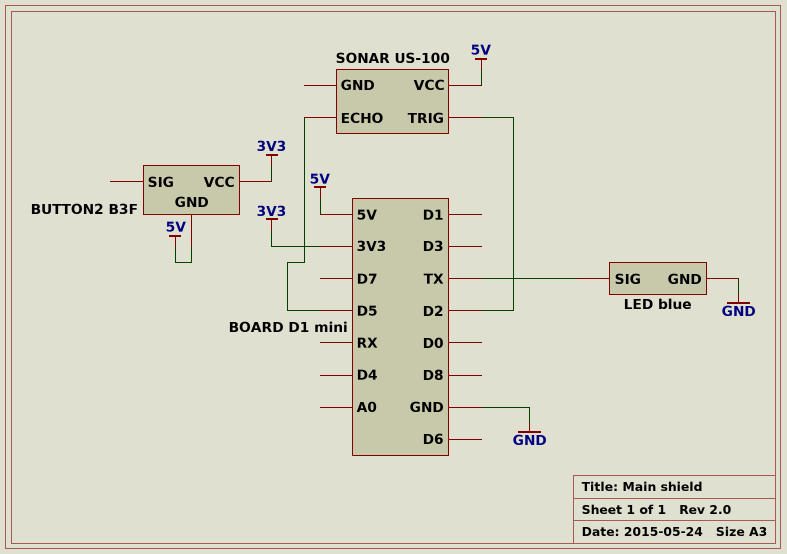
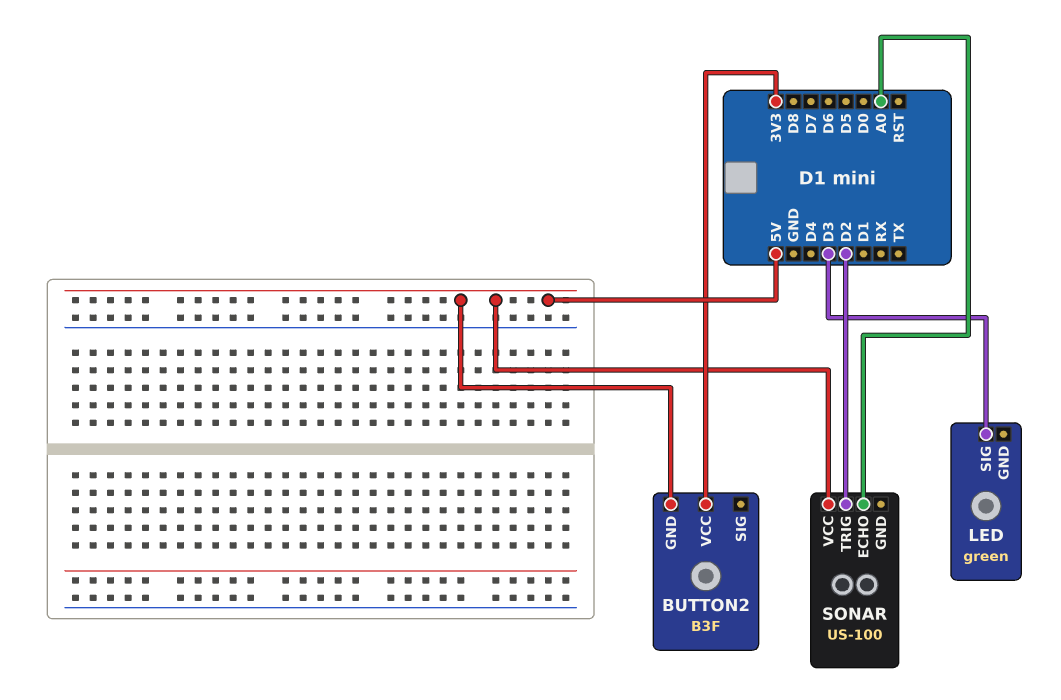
LED: blue -> green
LED pin GND: GND -> none
LED pin SIG: TX -> D3
SONAR pin ECHO: D5 -> A0

